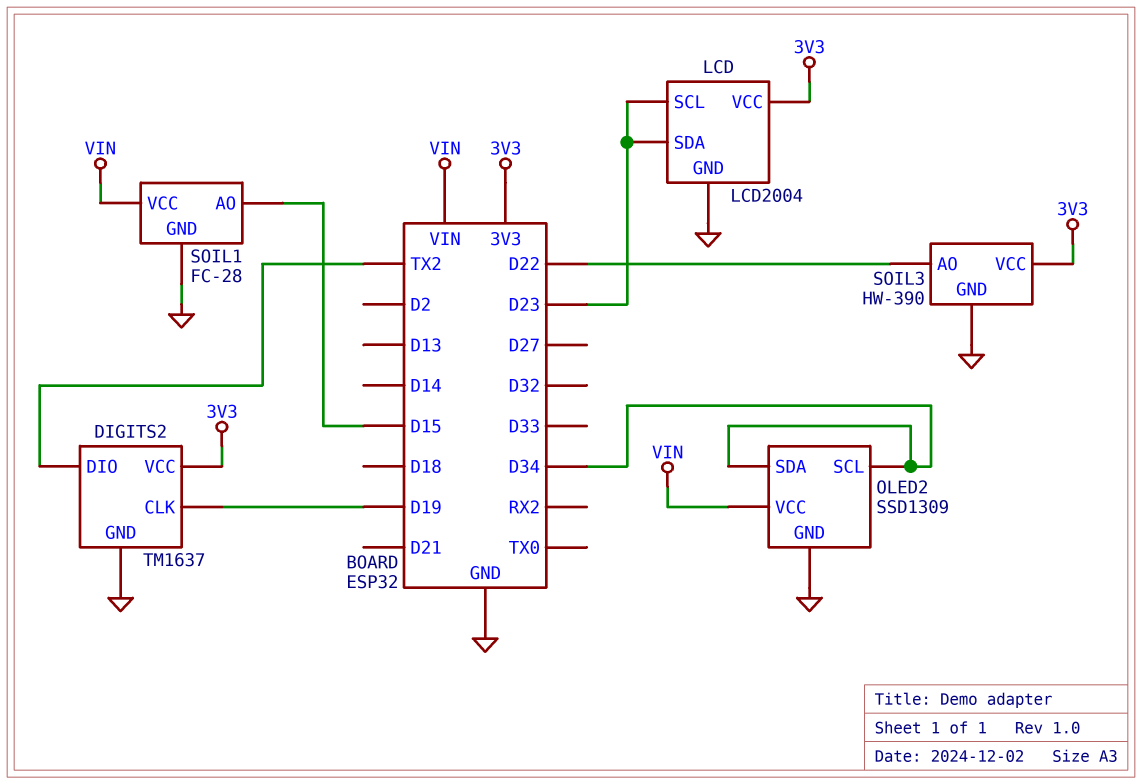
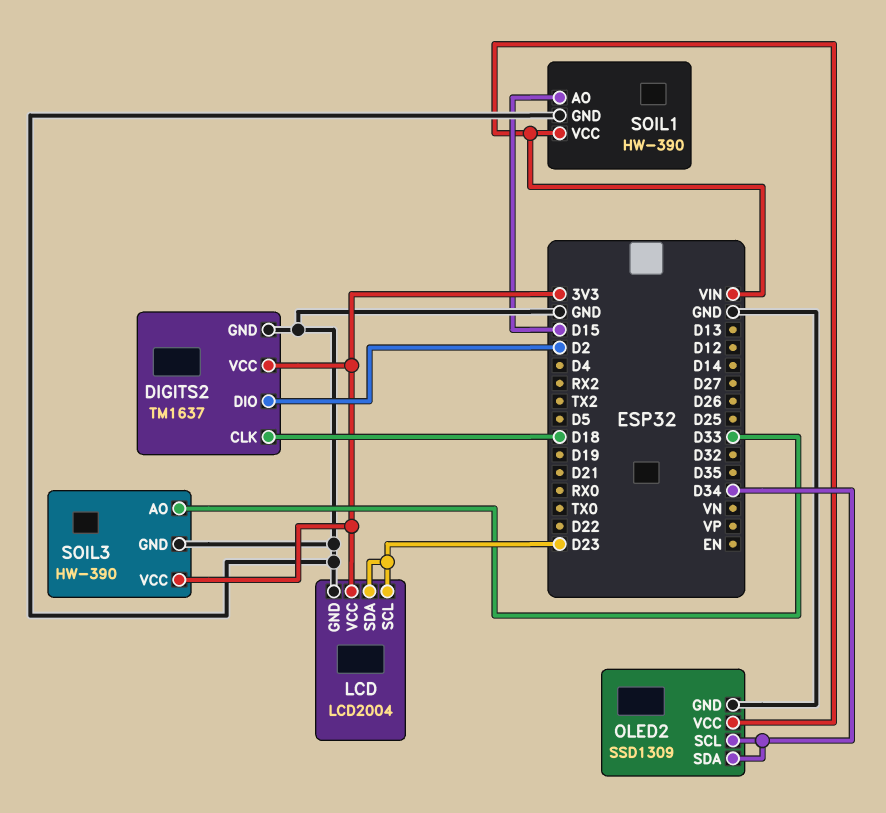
DIGITS2 pin CLK: D19 -> D18
DIGITS2 pin DIO: TX2 -> D2
SOIL1: FC-28 -> HW-390
SOIL3 pin AO: D22 -> D33

